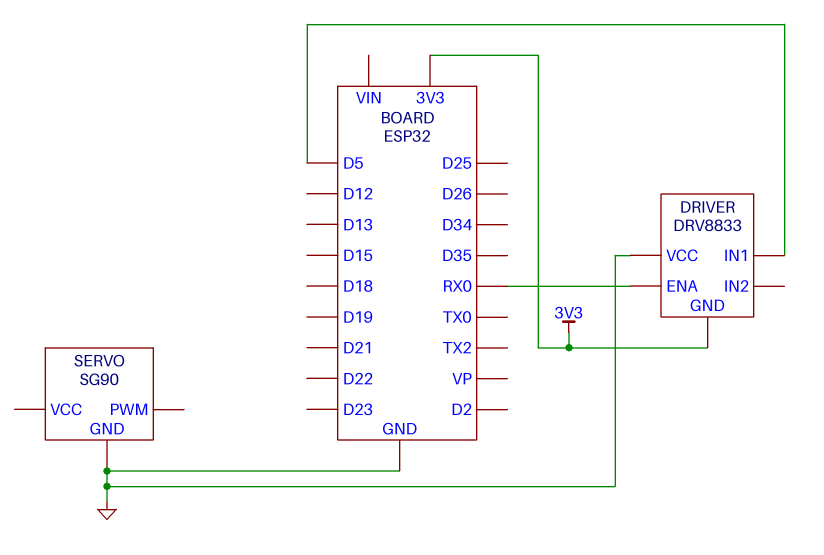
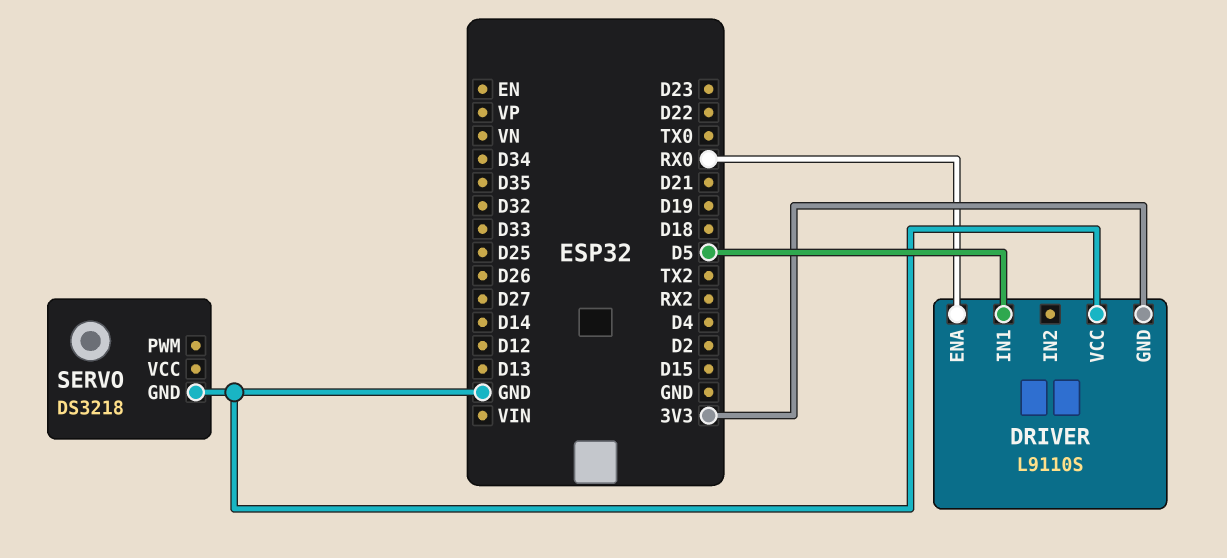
DRIVER: DRV8833 -> L9110S
SERVO: SG90 -> DS3218

